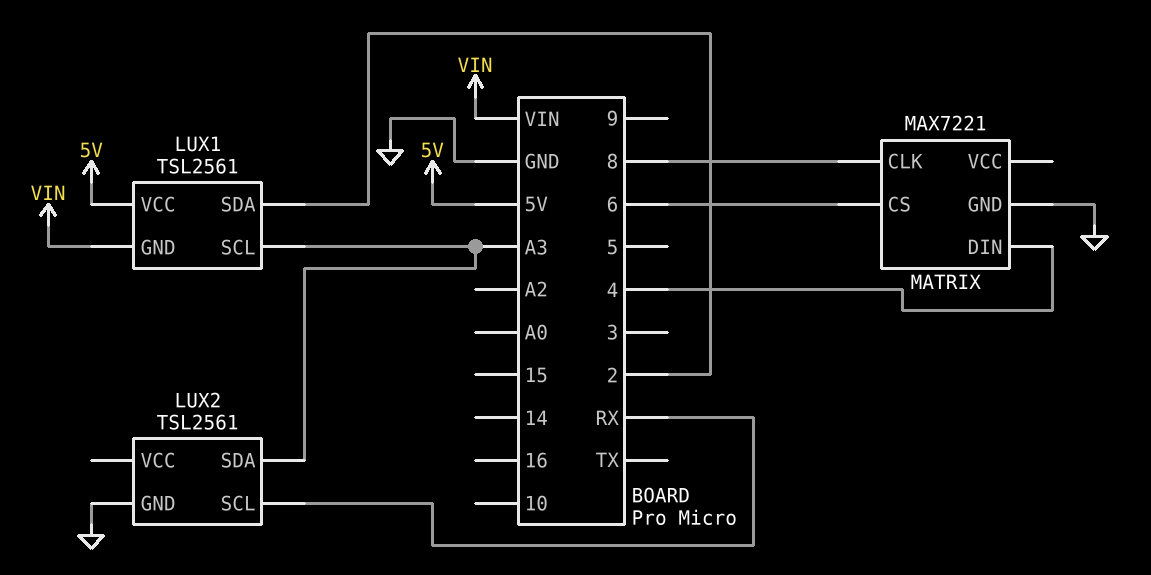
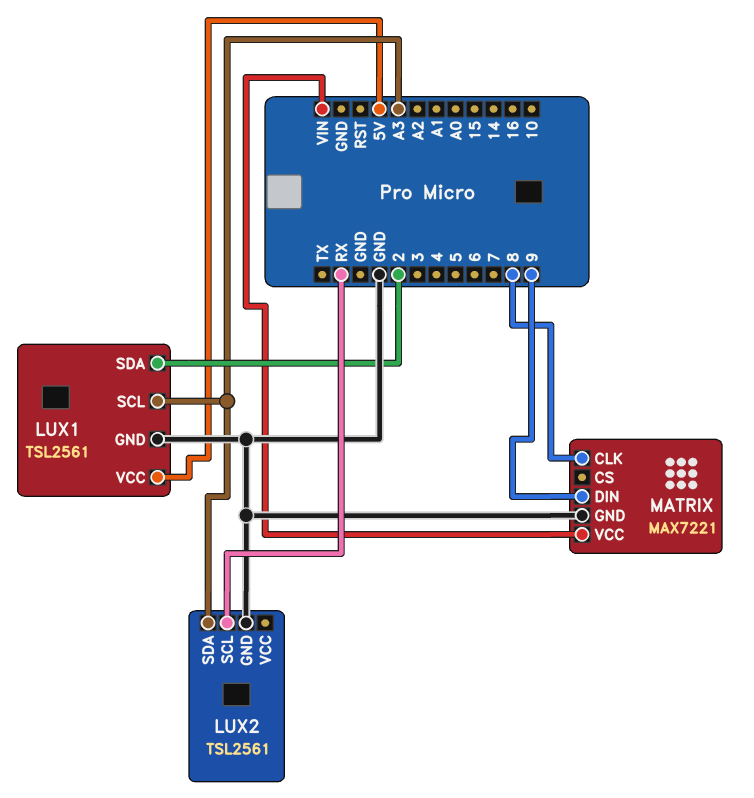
LUX1 pin GND: VIN -> GND
MATRIX pin CS: 6 -> none
MATRIX pin DIN: 4 -> 9
MATRIX pin VCC: none -> VIN

